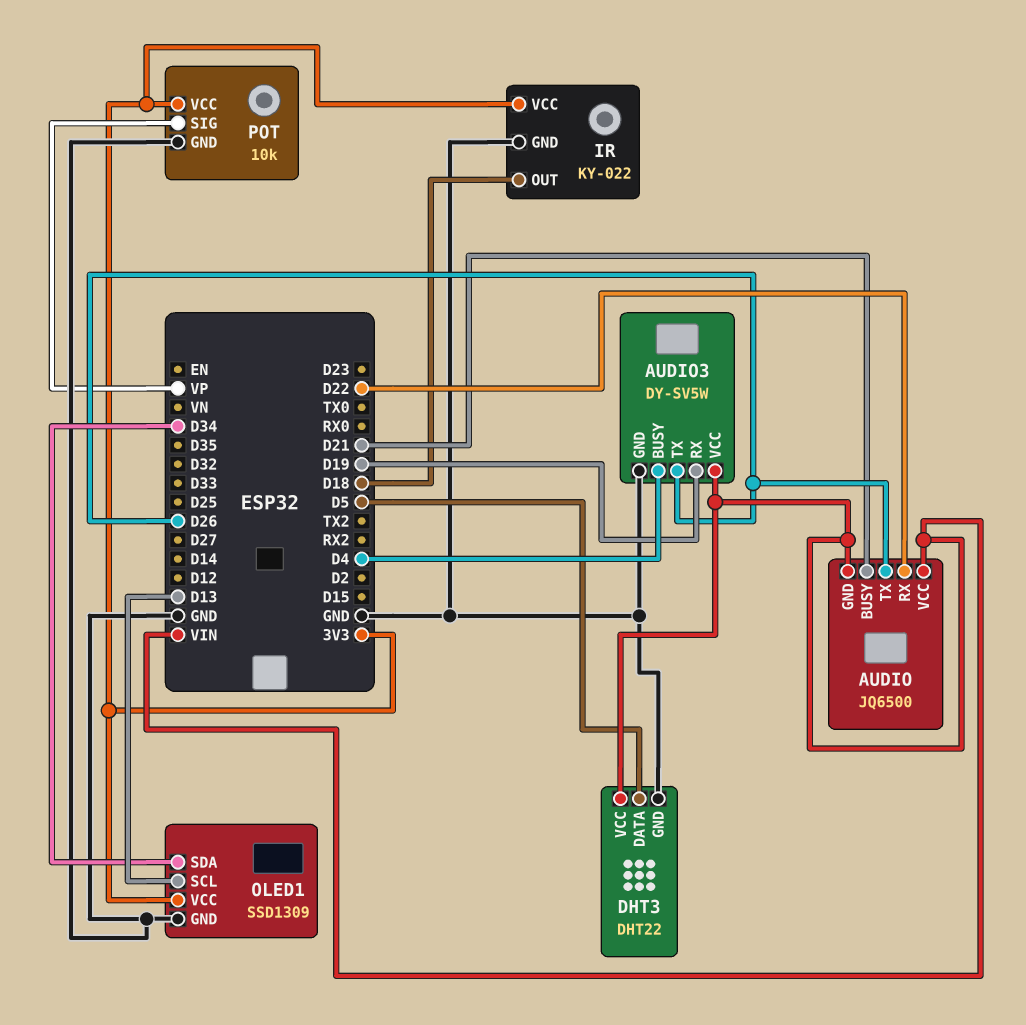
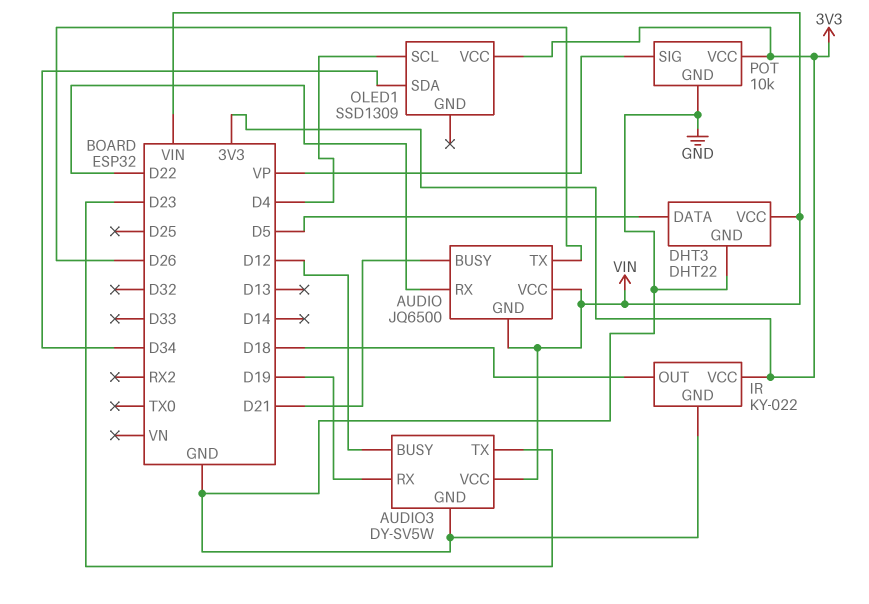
AUDIO3 pin BUSY: D4 -> D12
AUDIO3 pin TX: D26 -> D23
OLED1 pin GND: GND -> none
OLED1 pin SCL: D13 -> D4

